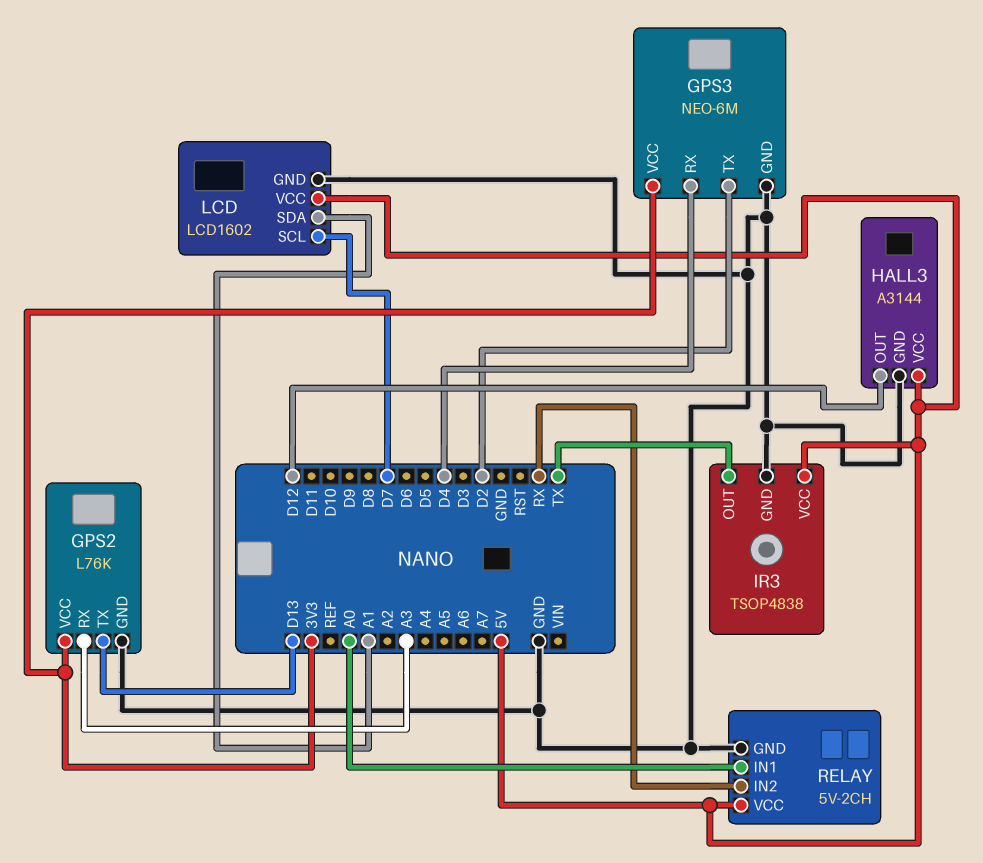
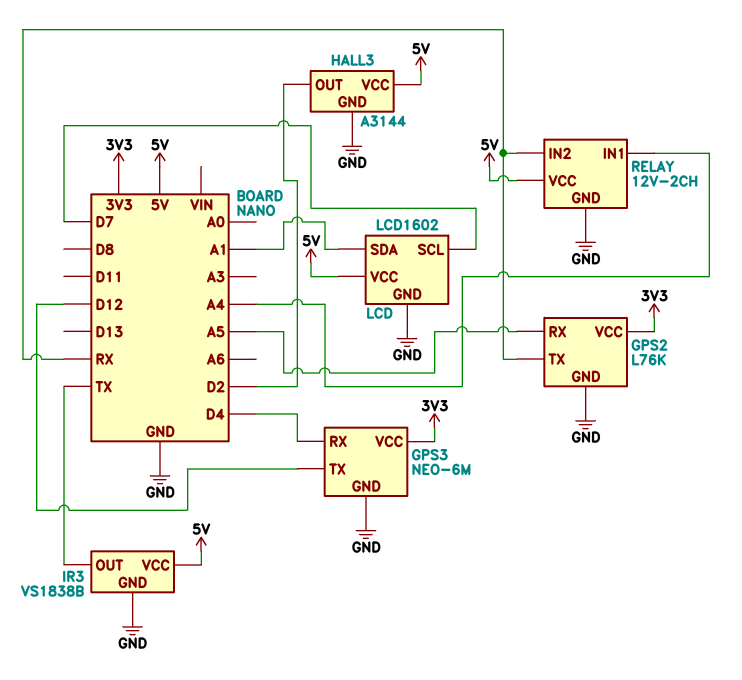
GPS2 pin RX: A3 -> A5
GPS2 pin TX: D13 -> RX
GPS3 pin TX: D2 -> D12
HALL3 pin OUT: D12 -> D2
IR3: TSOP4838 -> VS1838B
RELAY: 5V-2CH -> 12V-2CH
RELAY pin IN1: A0 -> A4

